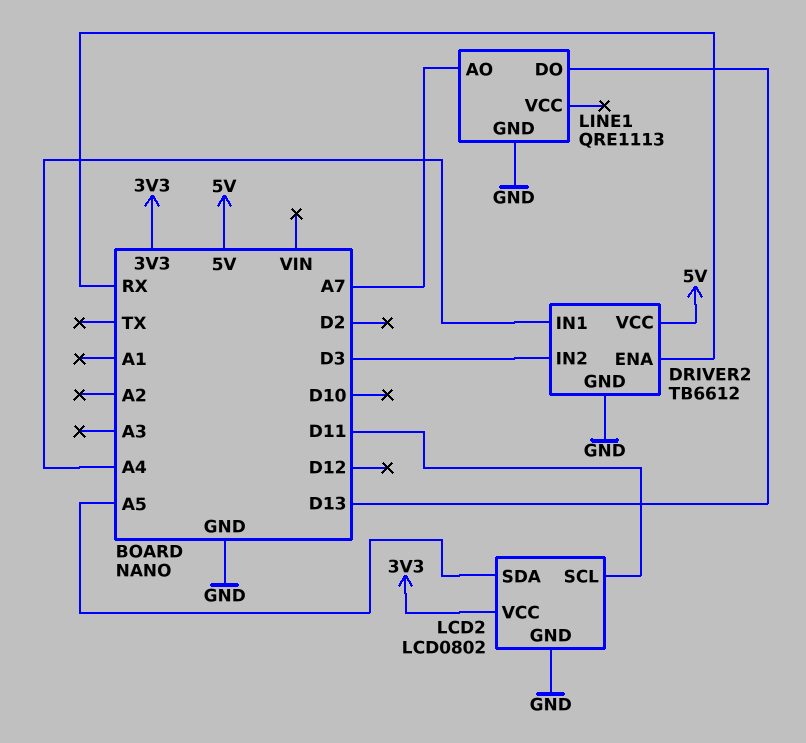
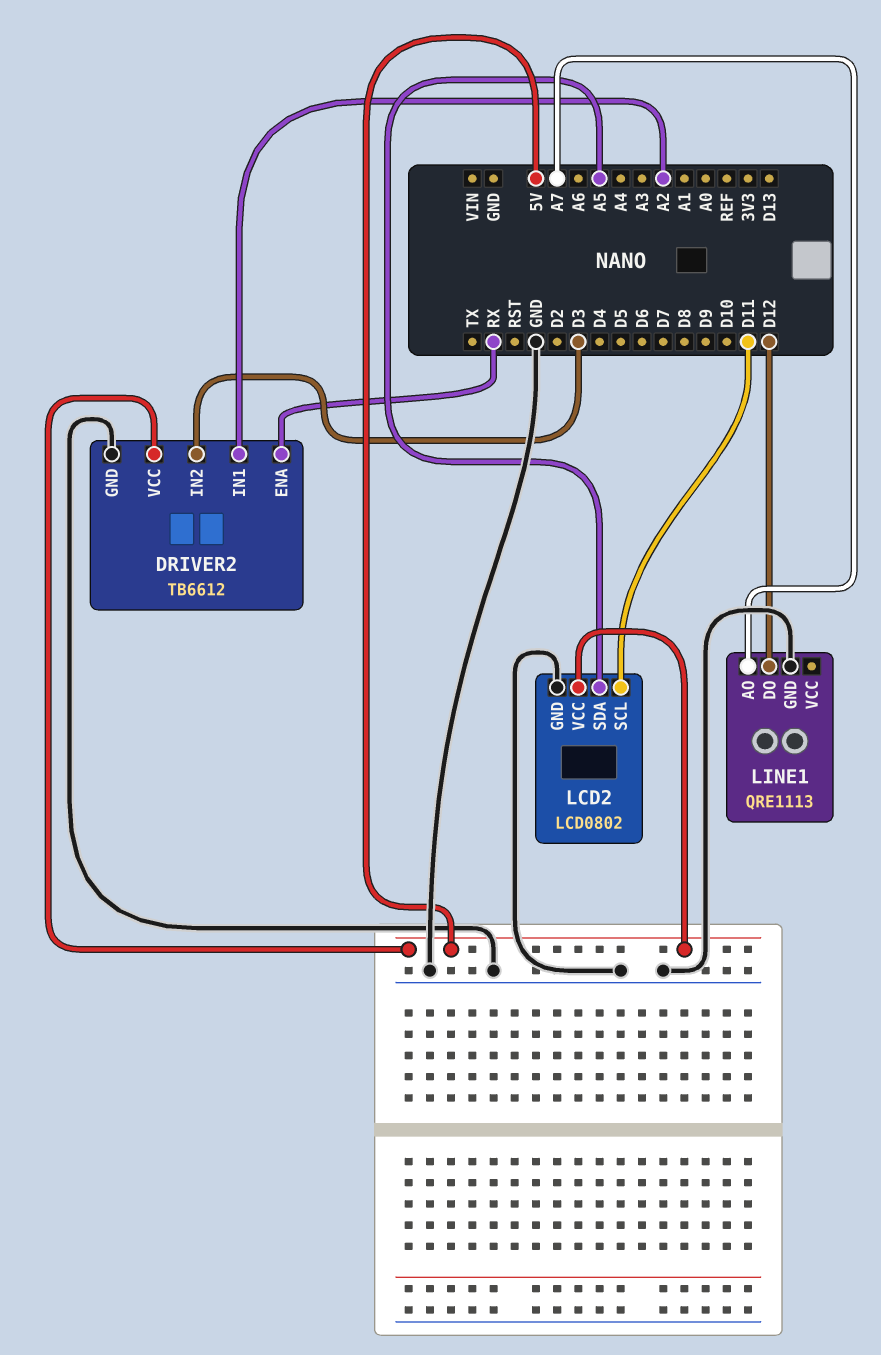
DRIVER2 pin IN1: A4 -> A2
LCD2 pin VCC: 3V3 -> 5V
LINE1 pin DO: D13 -> D12

